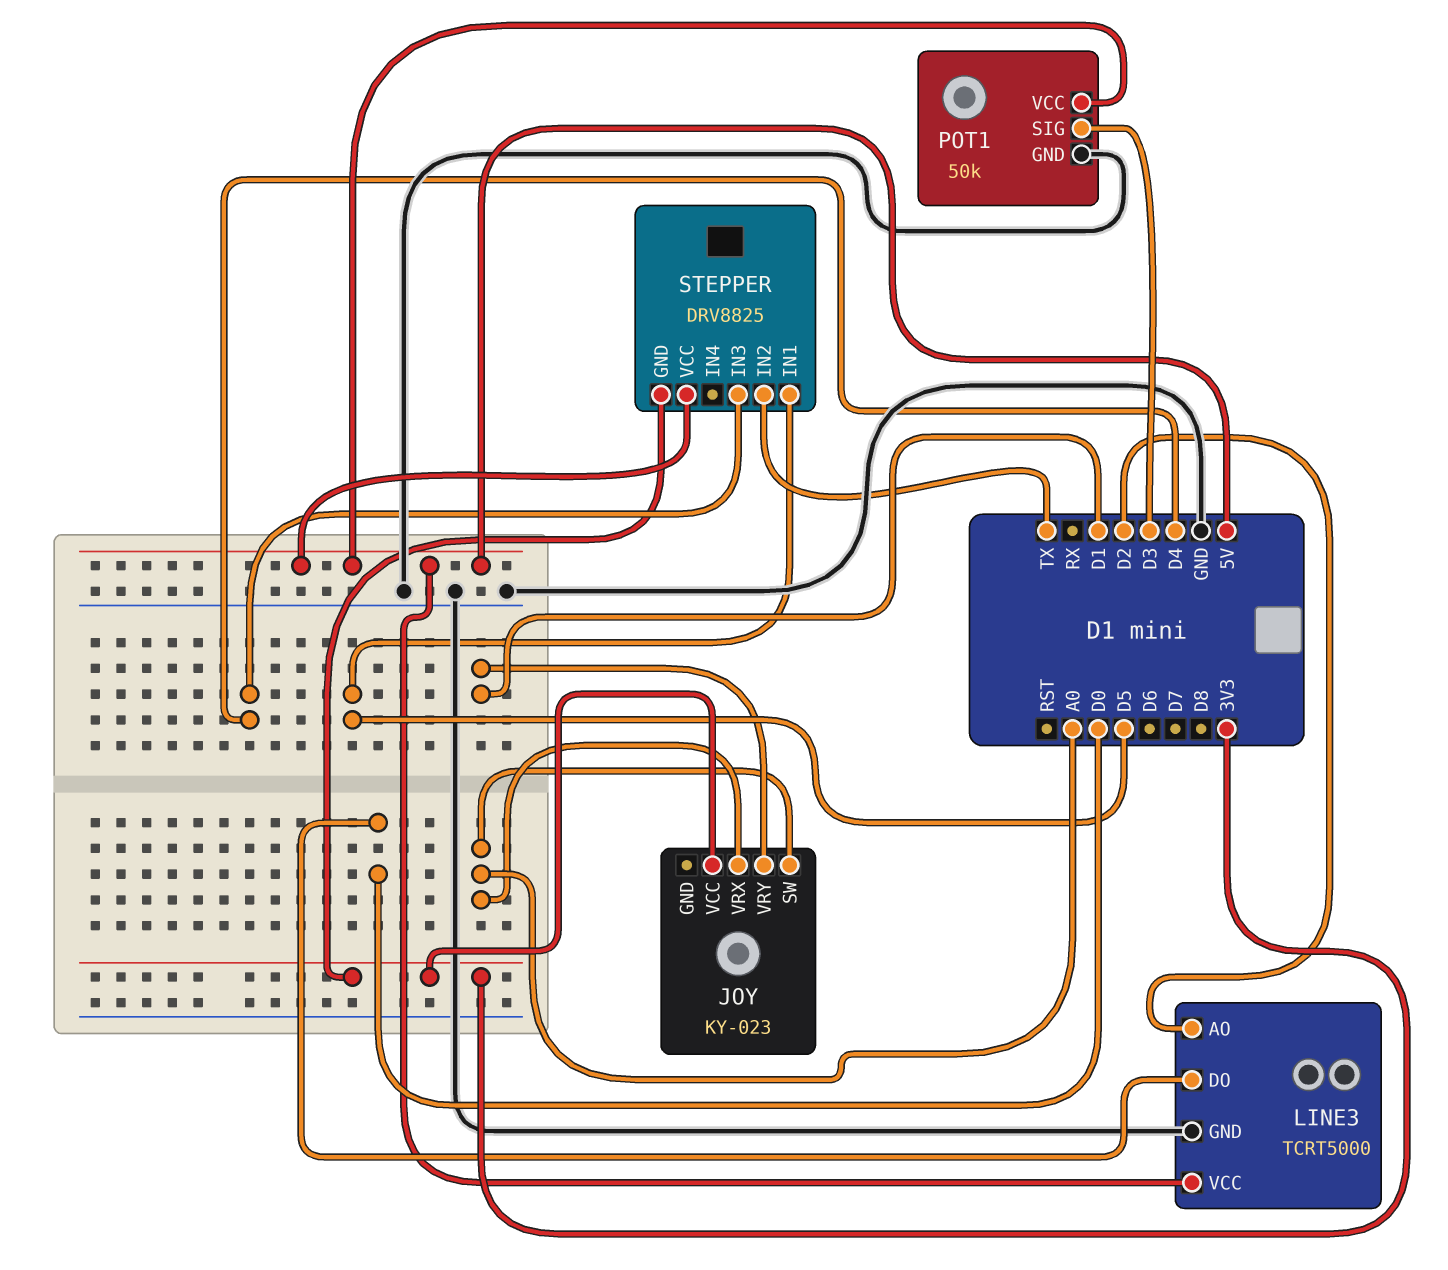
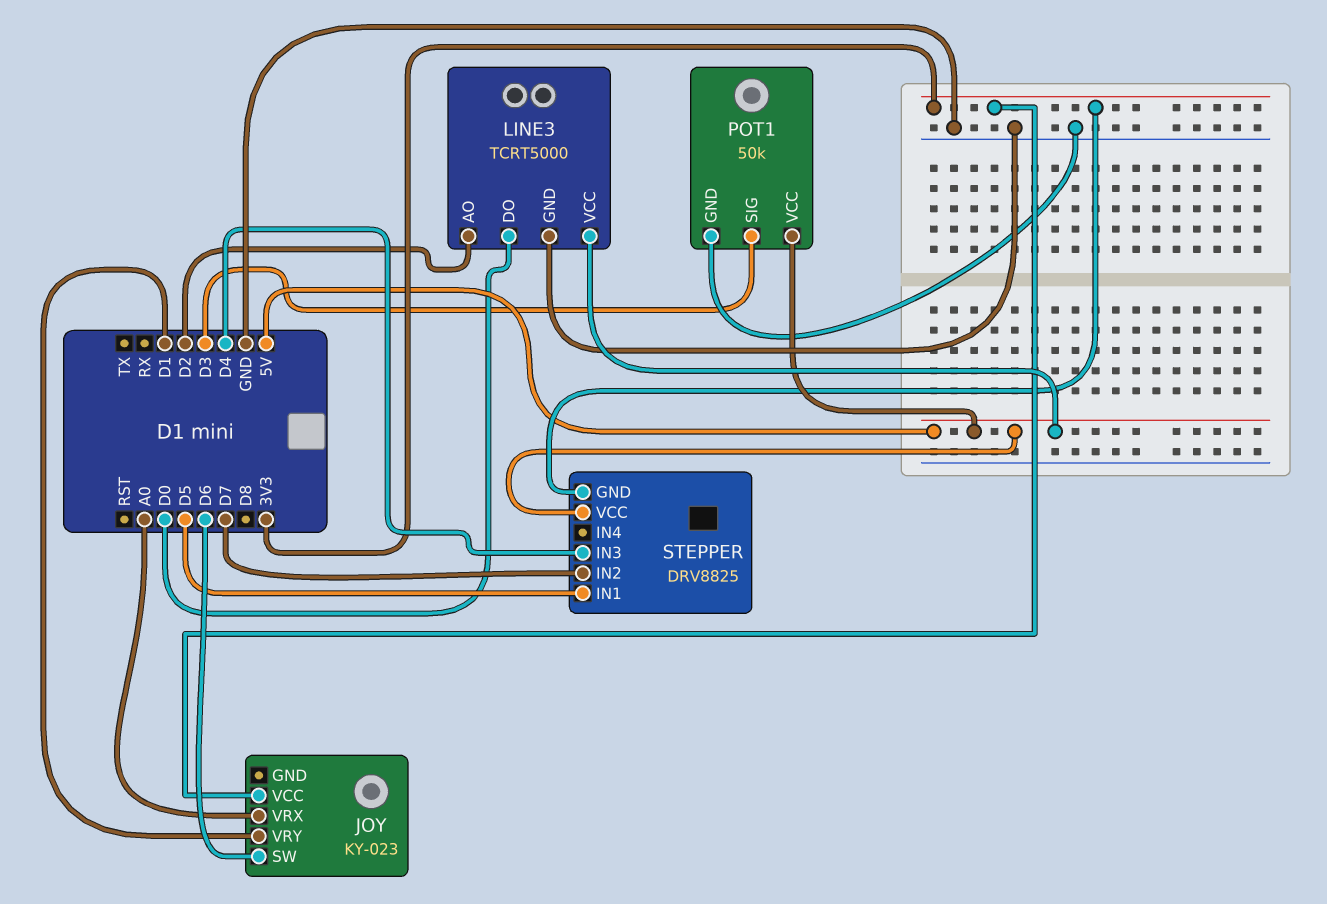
JOY pin SW: A0 -> D6
STEPPER pin IN2: TX -> D7

